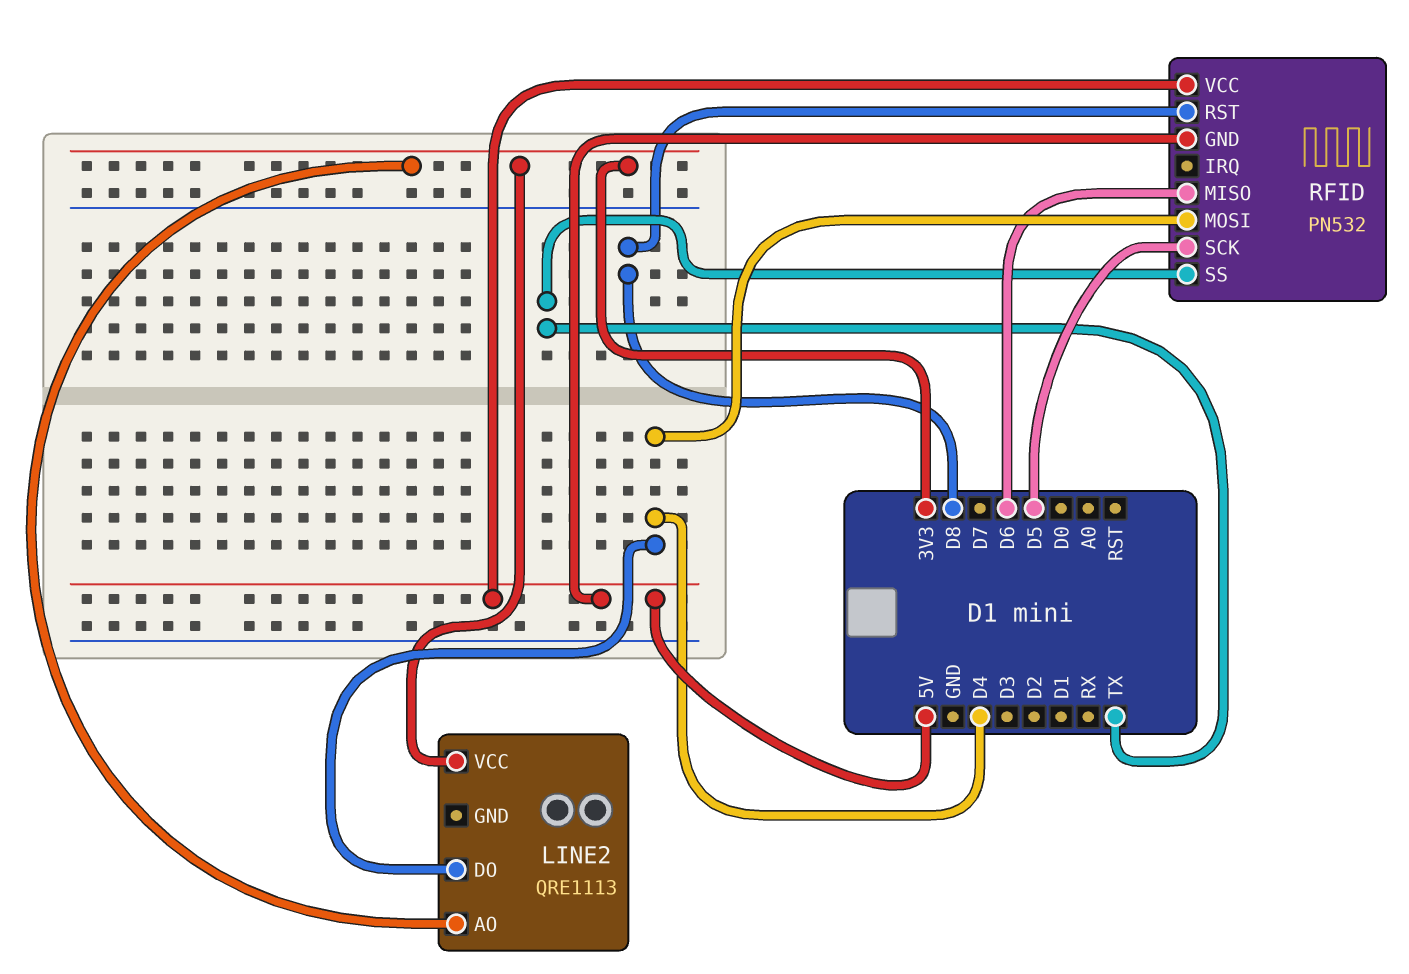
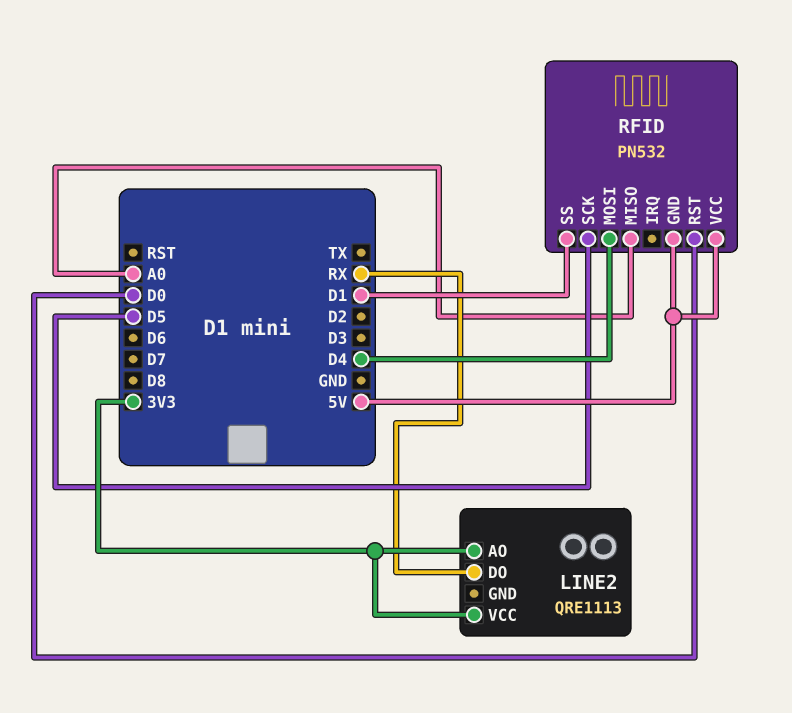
LINE2 pin DO: D4 -> RX
RFID pin MISO: D6 -> A0
RFID pin RST: D8 -> D0
RFID pin SS: TX -> D1

